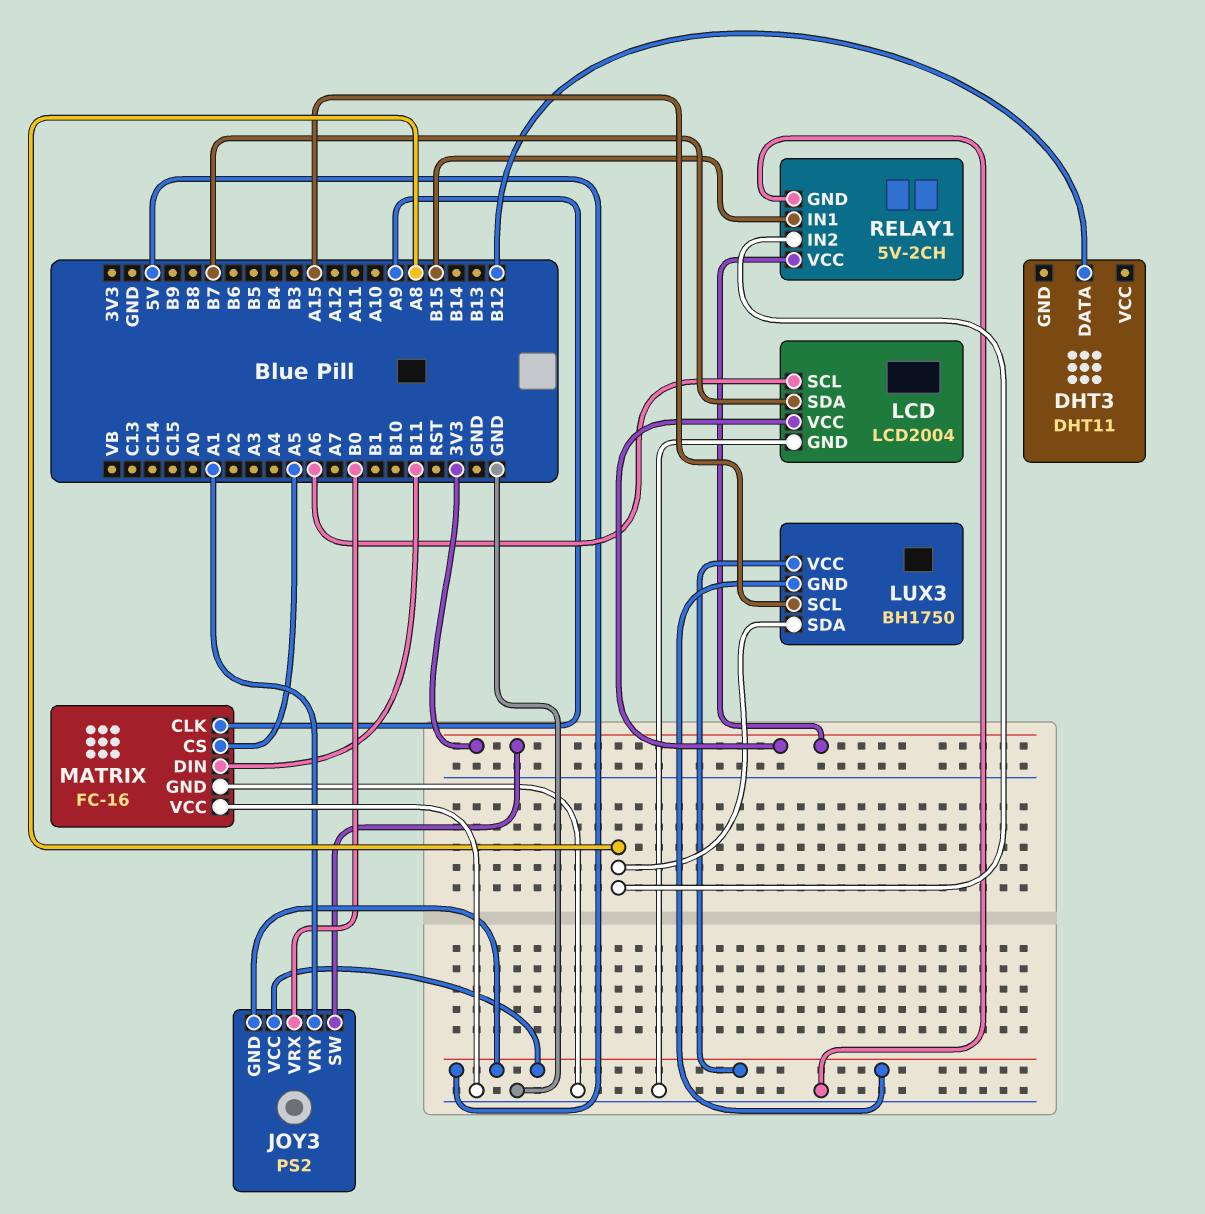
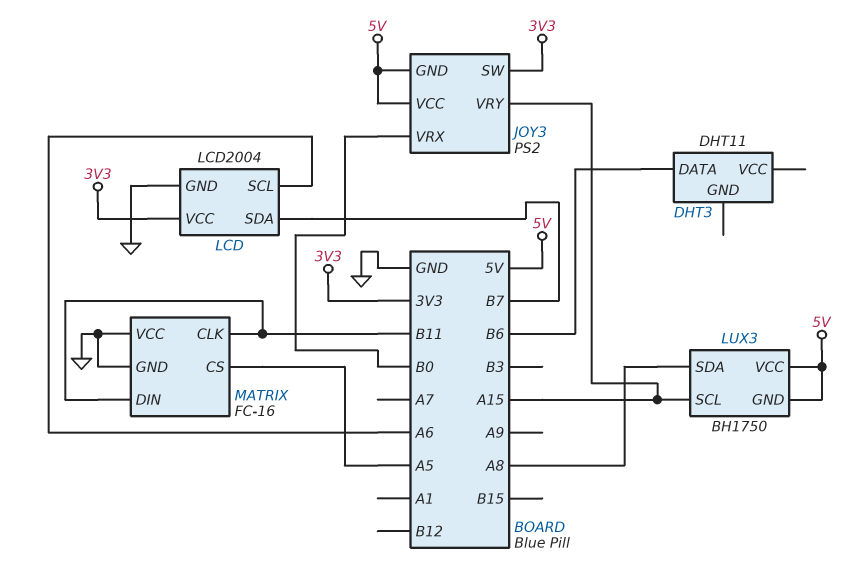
DHT3 pin DATA: B12 -> B6
JOY3 pin VRY: A1 -> A15
MATRIX pin CLK: A9 -> B11
RELAY1: 5V-2CH -> none
RELAY1 pin GND: GND -> none
RELAY1 pin IN1: B15 -> none
RELAY1 pin IN2: A8 -> none
RELAY1 pin VCC: 3V3 -> none

